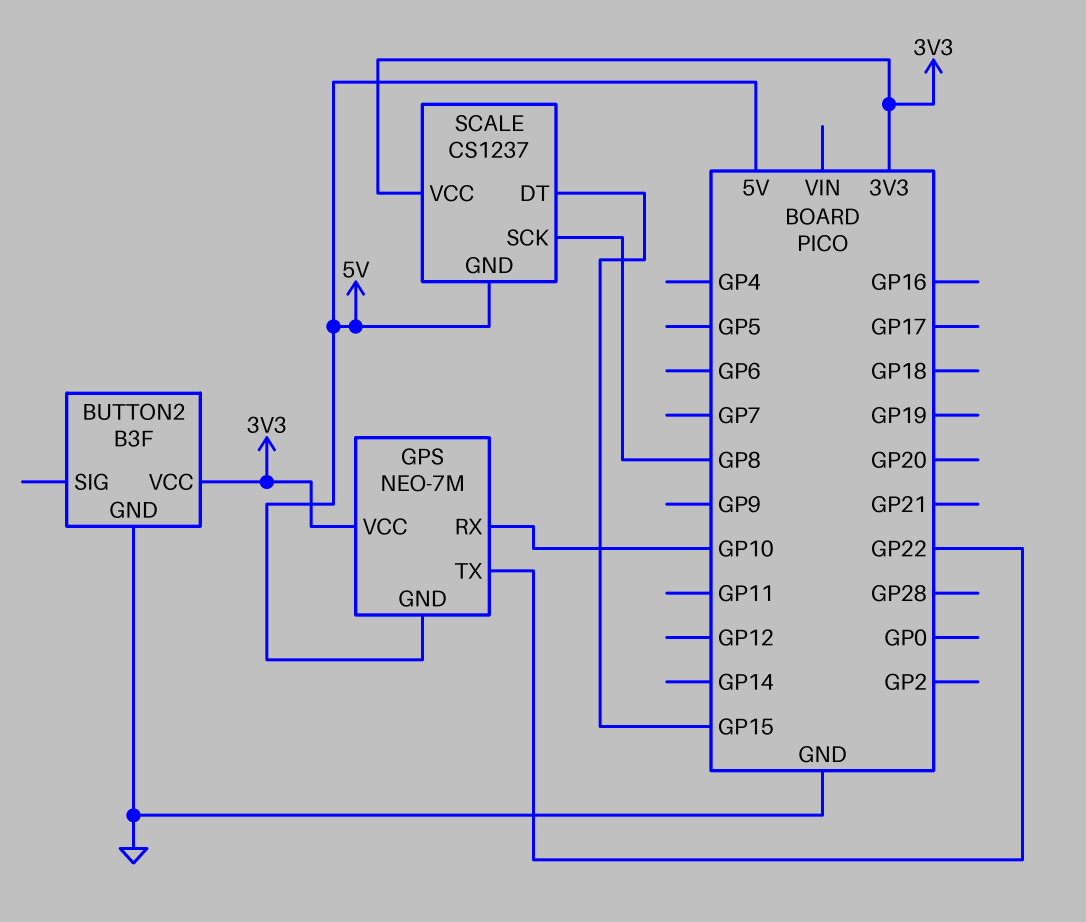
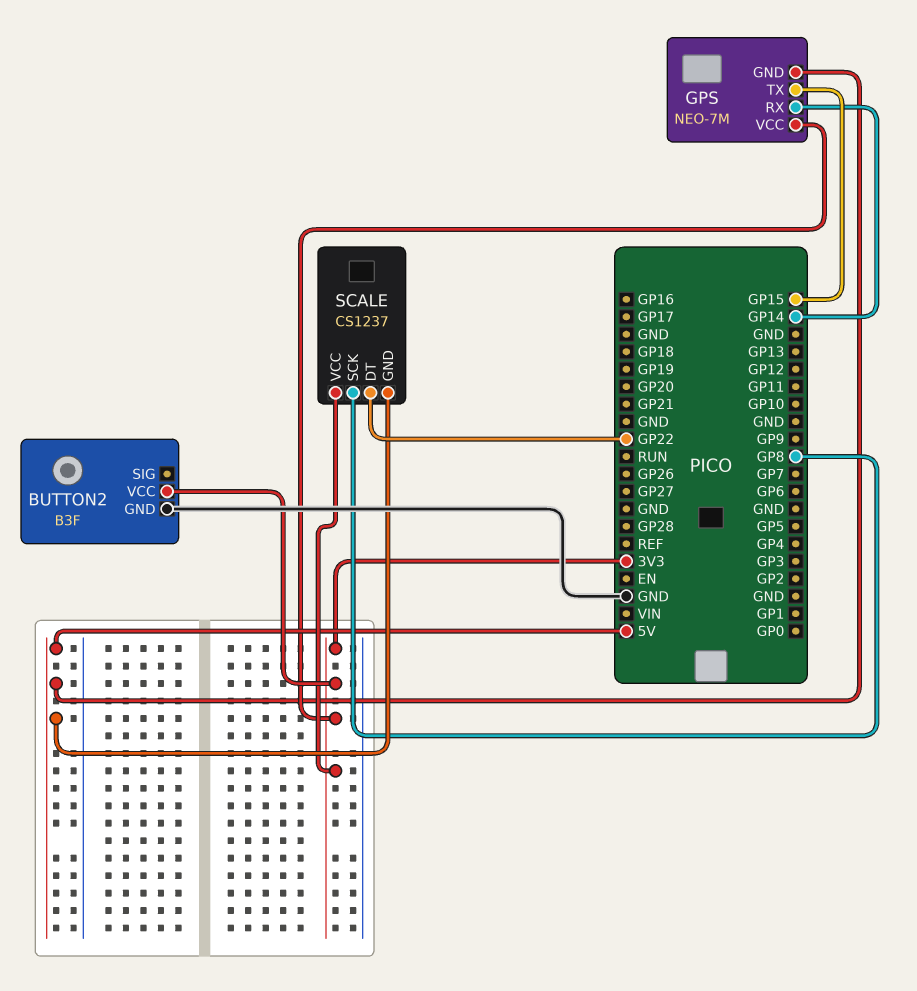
GPS pin RX: GP10 -> GP14
GPS pin TX: GP22 -> GP15
SCALE pin DT: GP15 -> GP22

